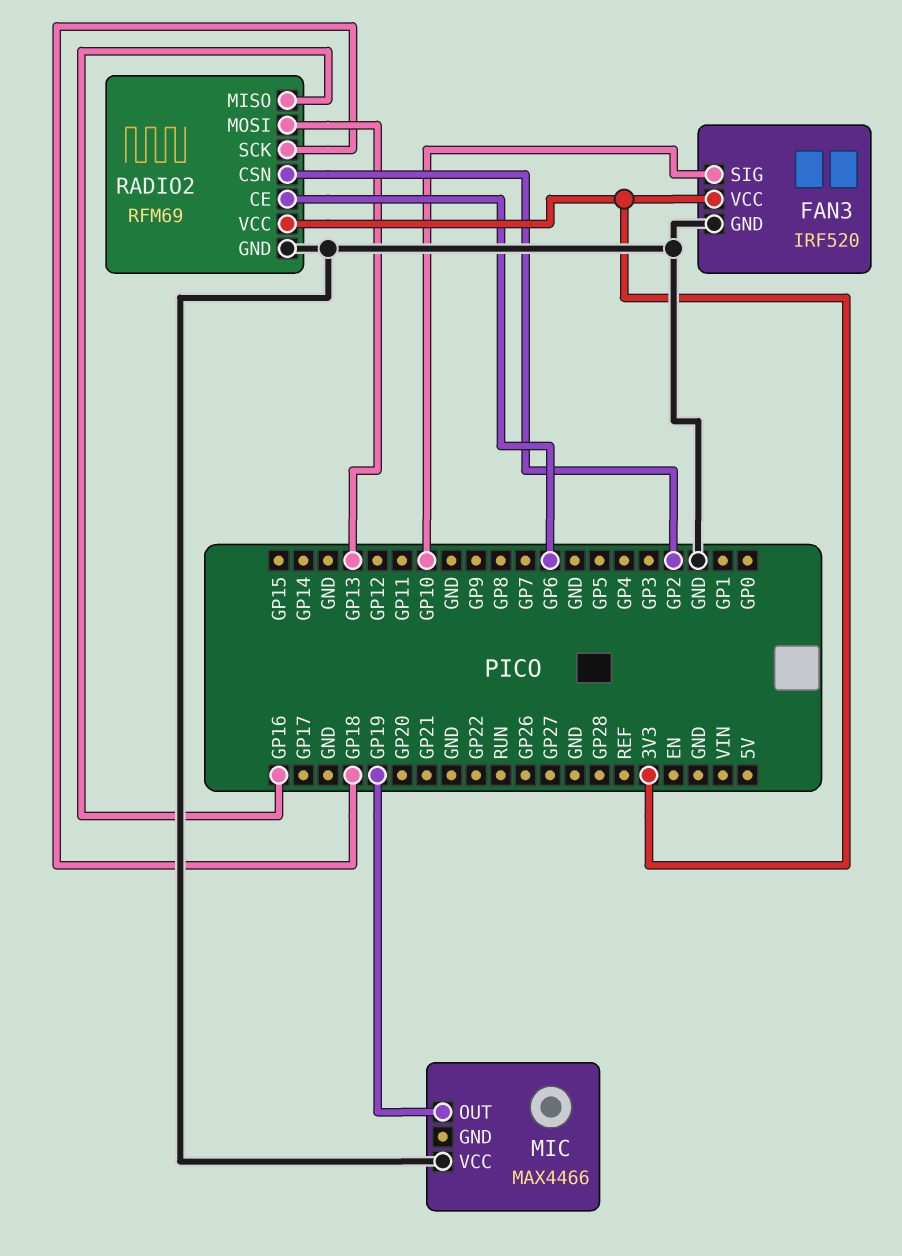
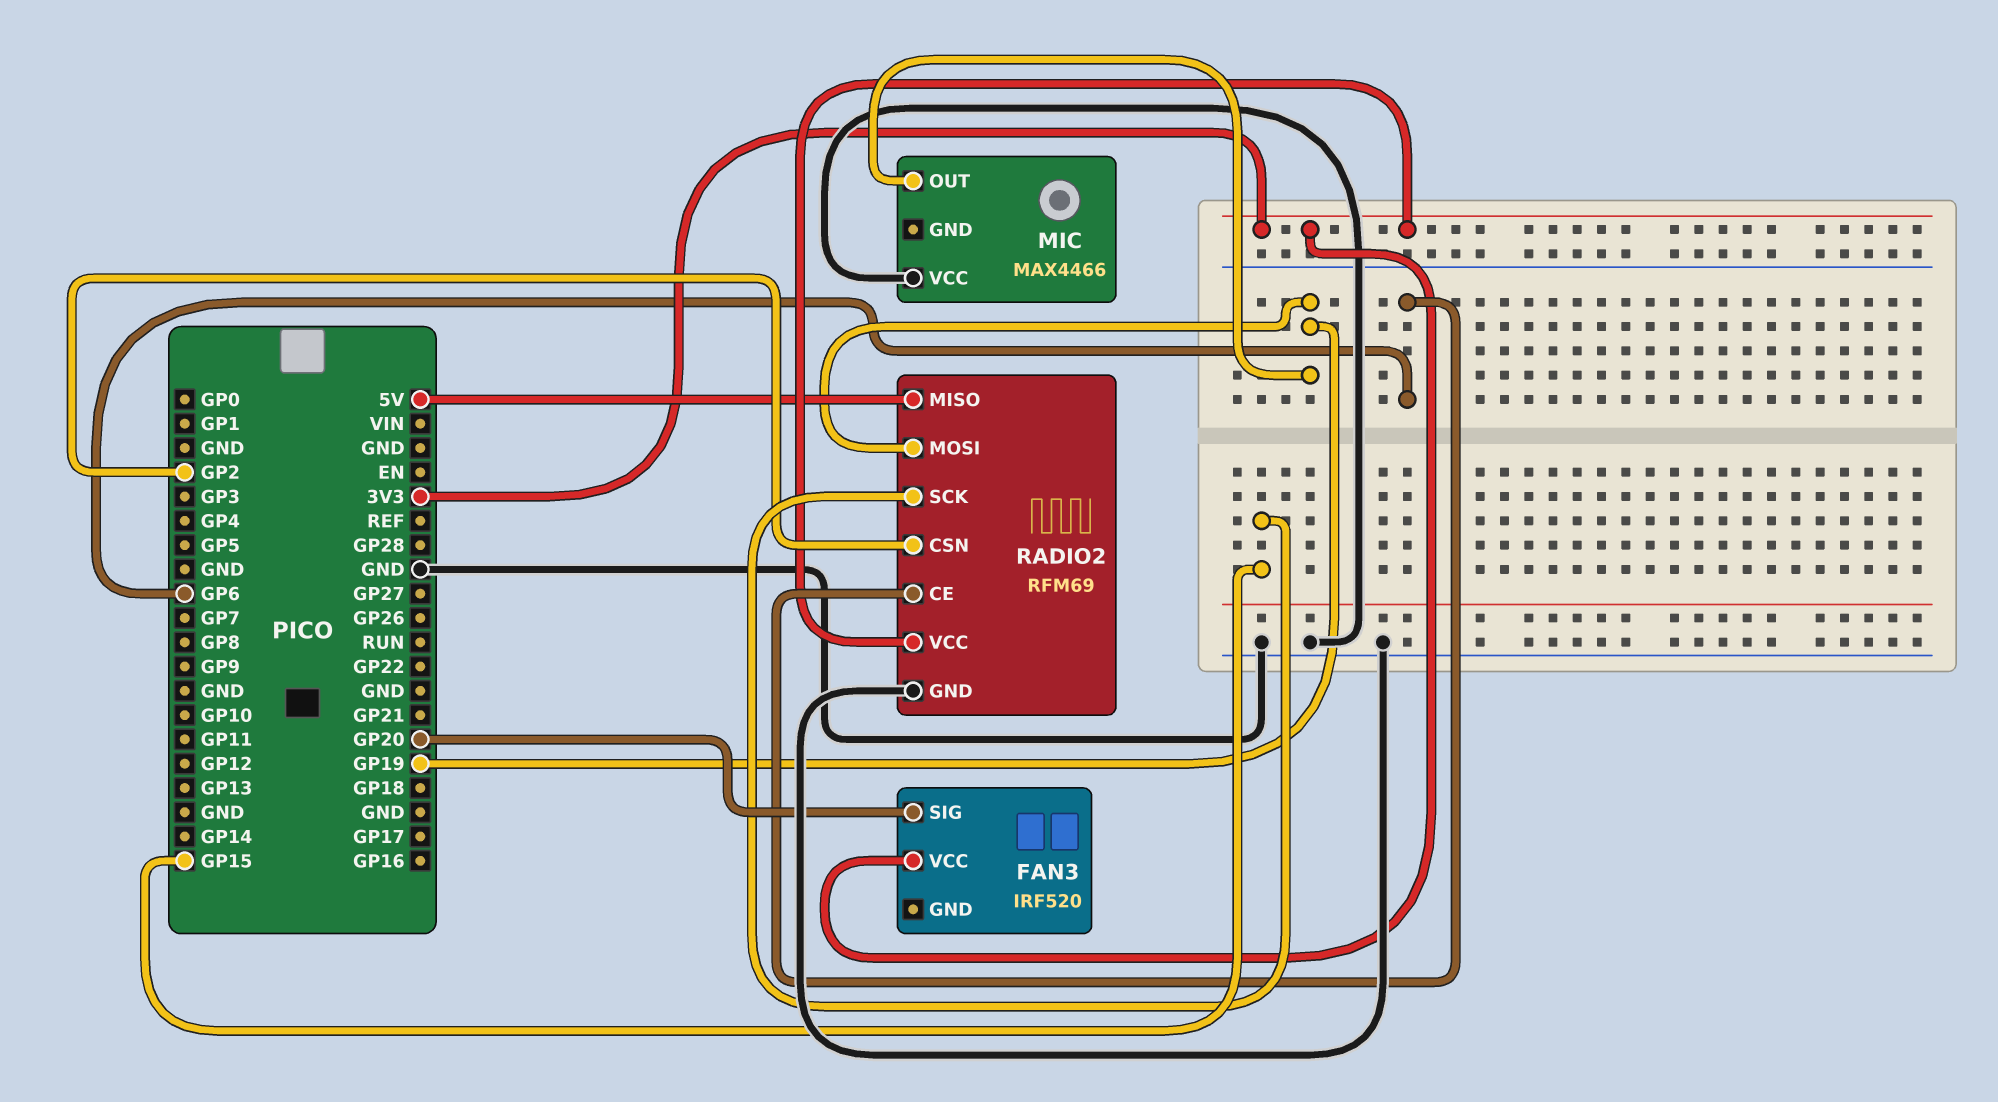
FAN3 pin GND: GND -> none
FAN3 pin SIG: GP10 -> GP20
RADIO2 pin MISO: GP16 -> 5V
RADIO2 pin MOSI: GP13 -> GP19
RADIO2 pin SCK: GP18 -> GP15

